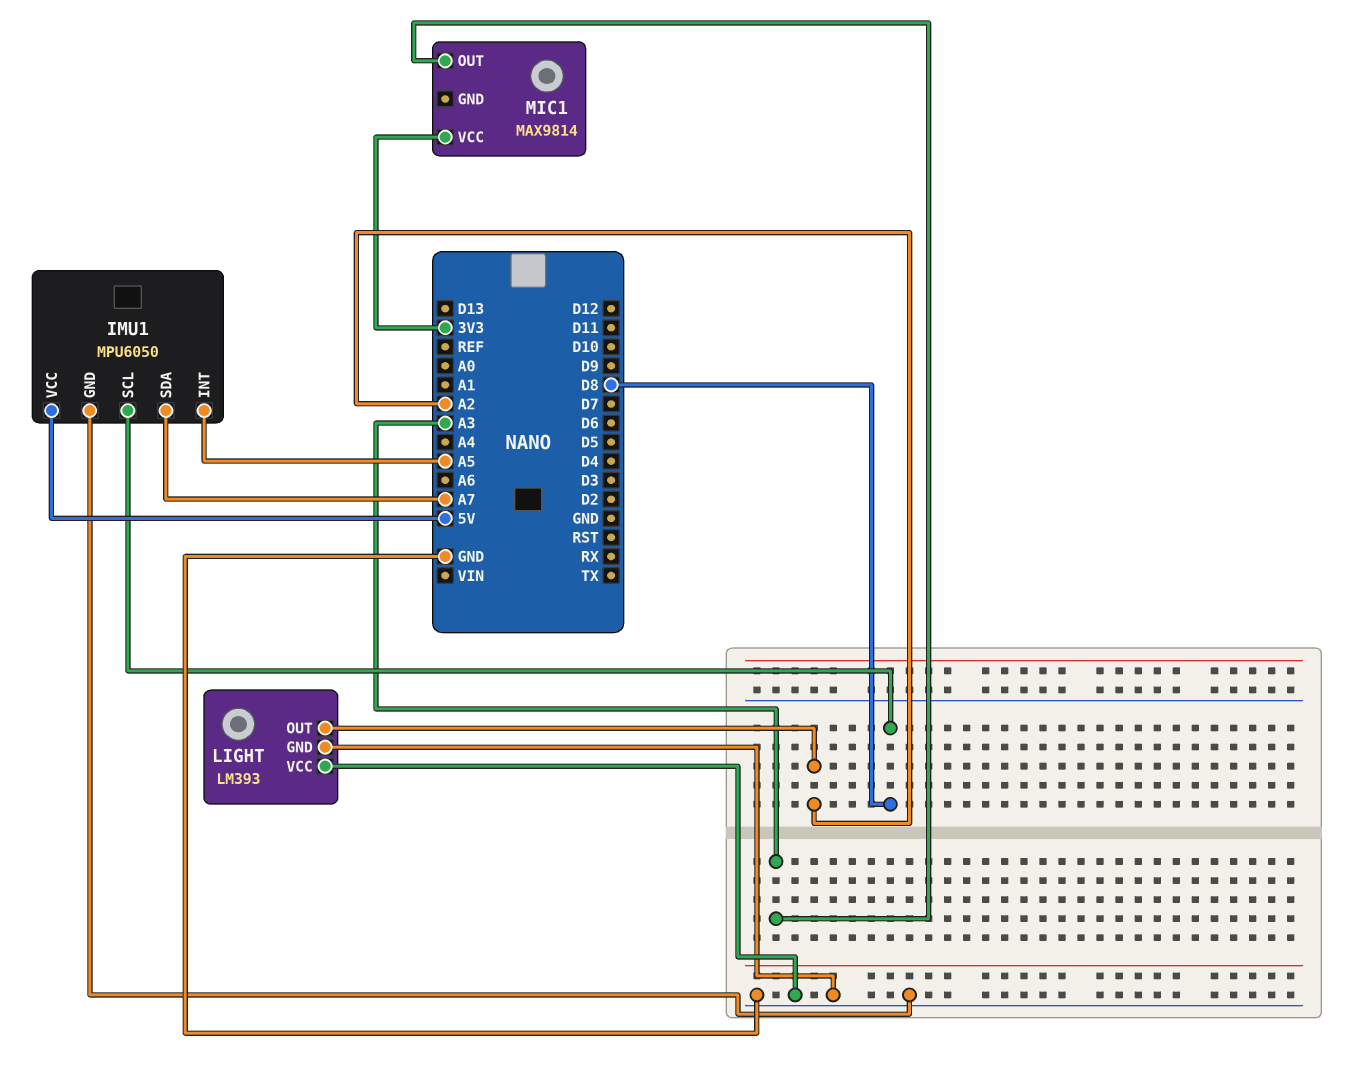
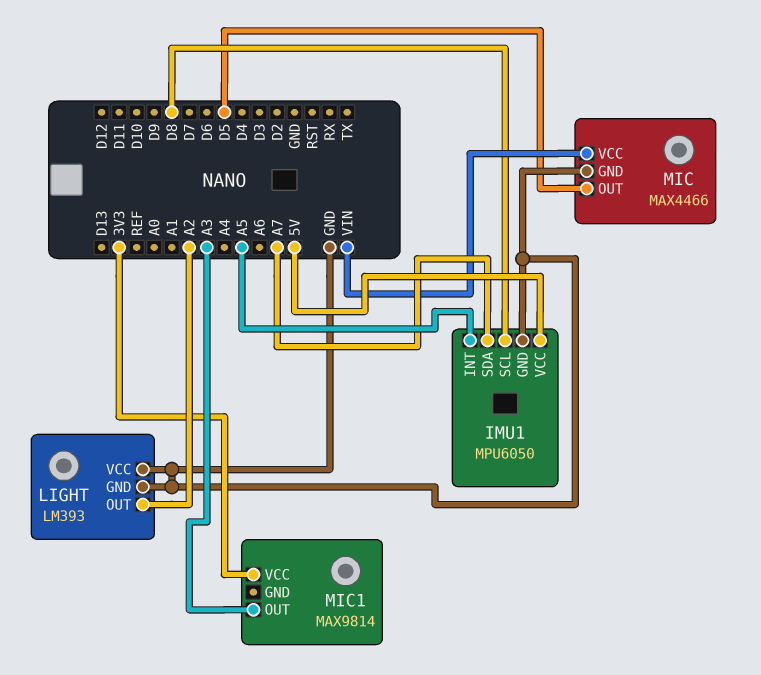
MIC: none -> MAX4466
MIC pin GND: none -> GND
MIC pin OUT: none -> D5
MIC pin VCC: none -> VIN

